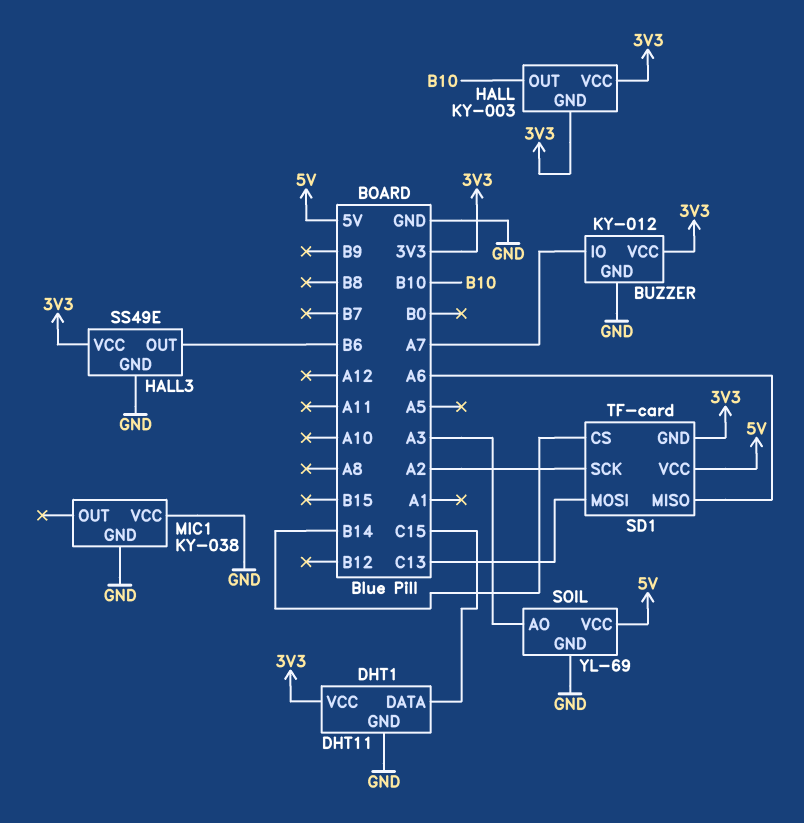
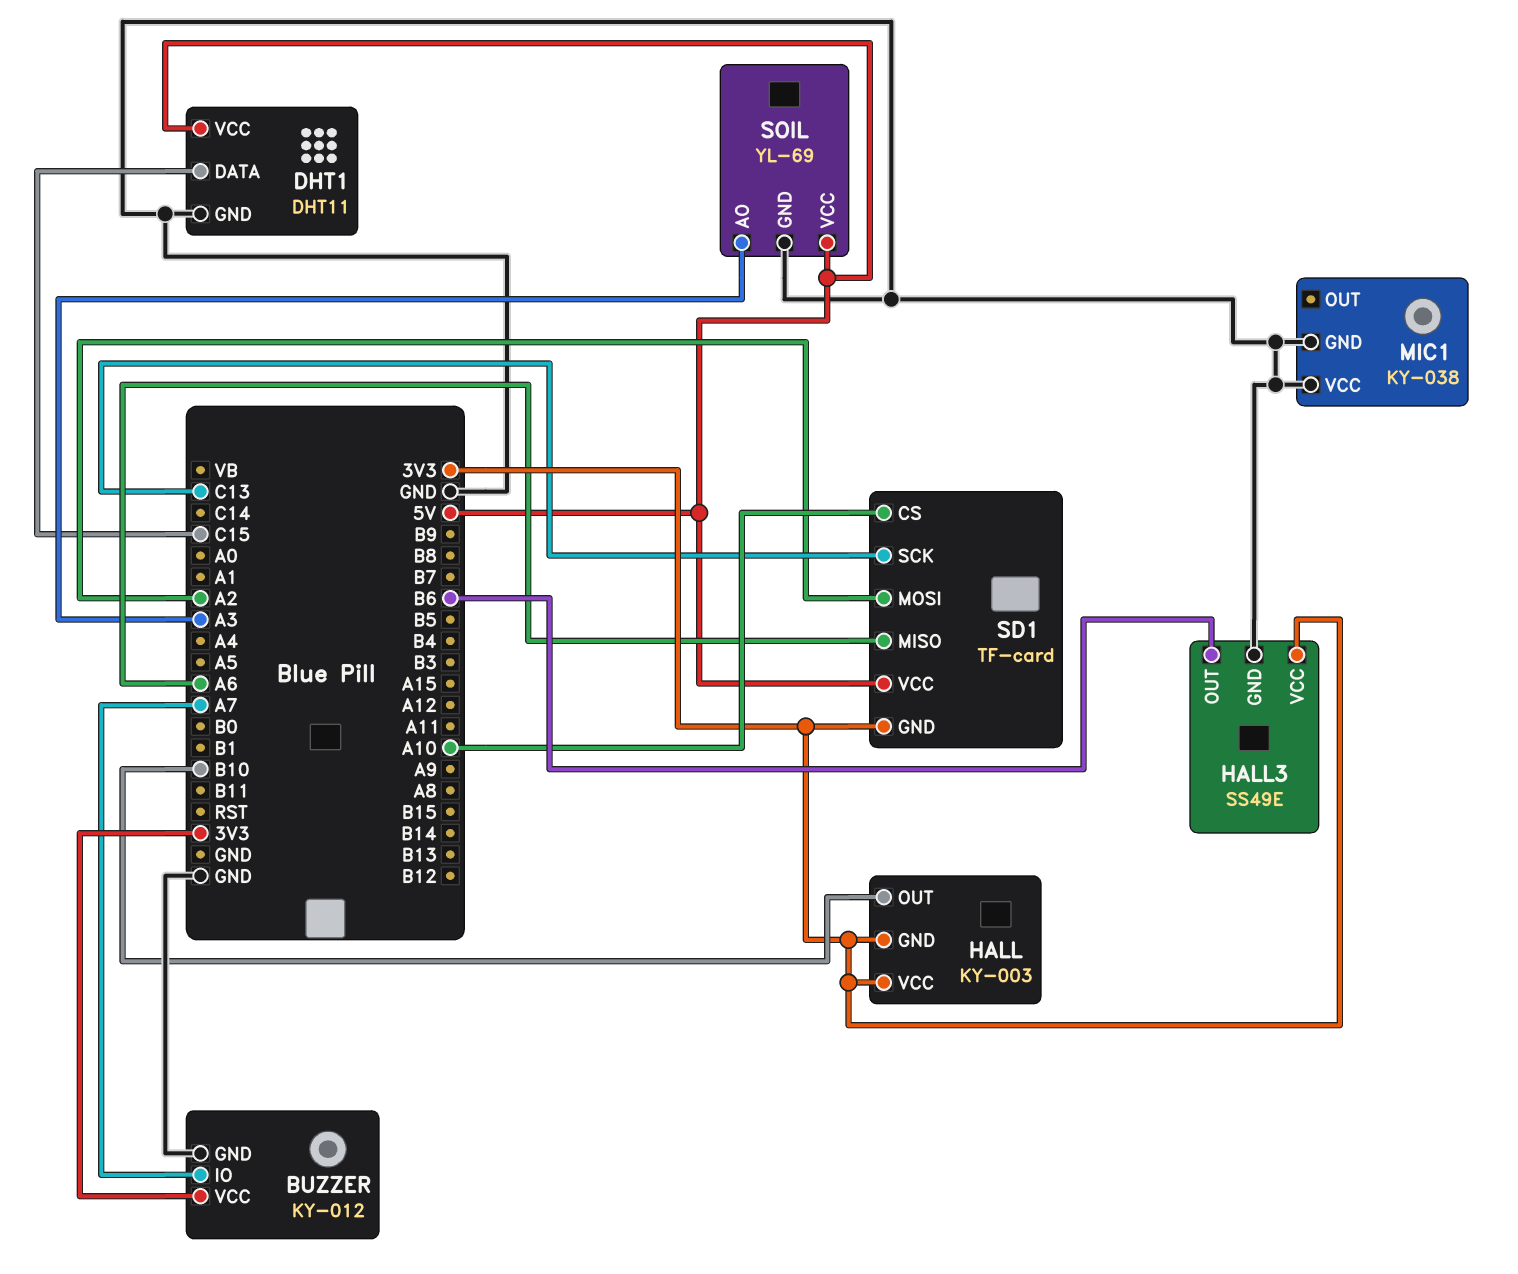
DHT1 pin VCC: 3V3 -> 5V
SD1 pin CS: B14 -> A10
SD1 pin MOSI: C13 -> A2
SD1 pin SCK: A2 -> C13

